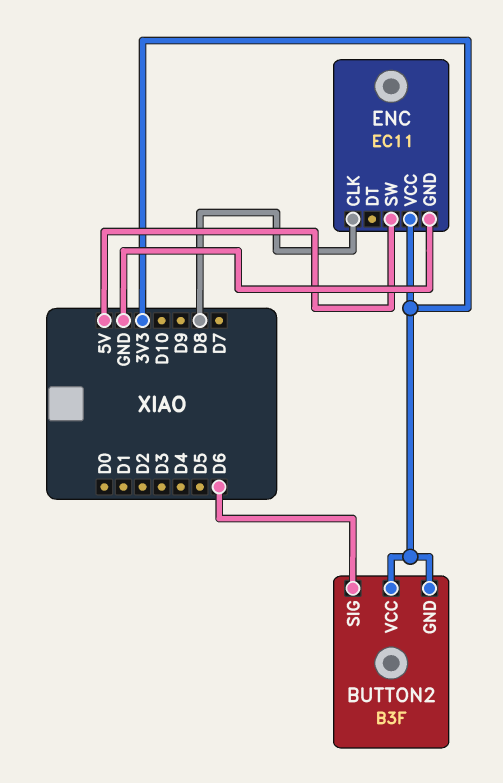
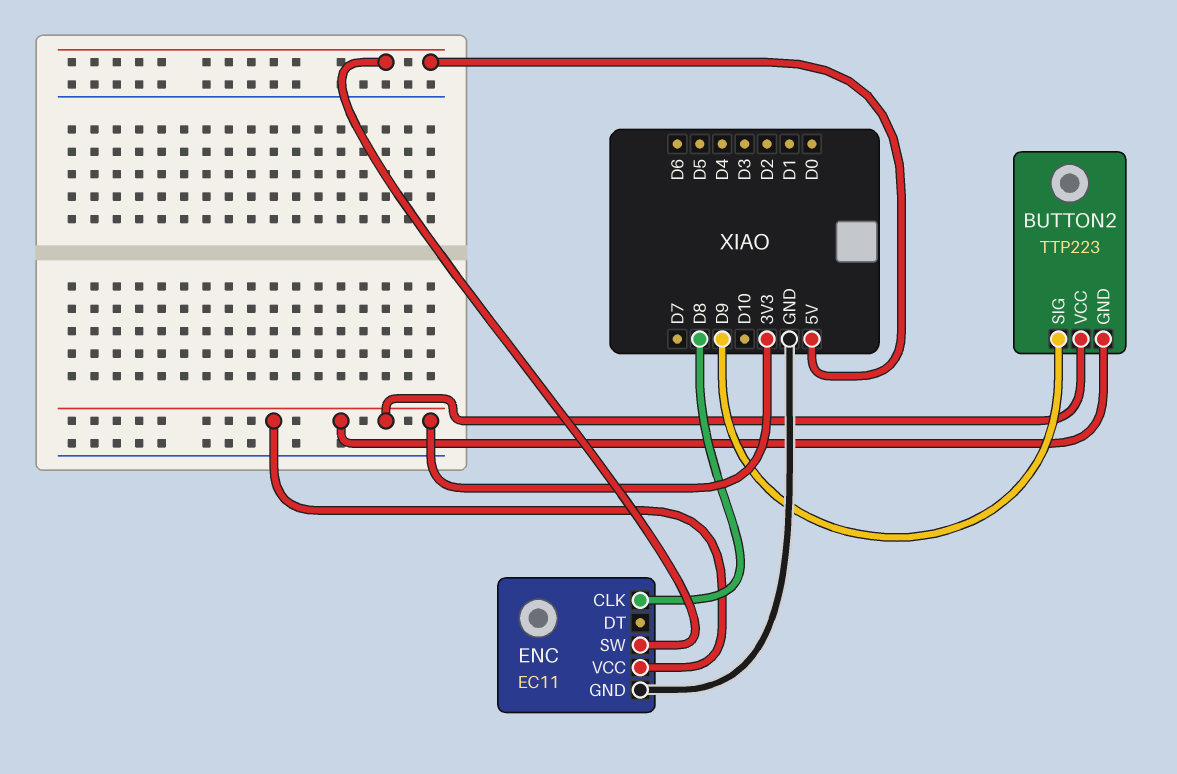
BUTTON2: B3F -> TTP223
BUTTON2 pin SIG: D6 -> D9

